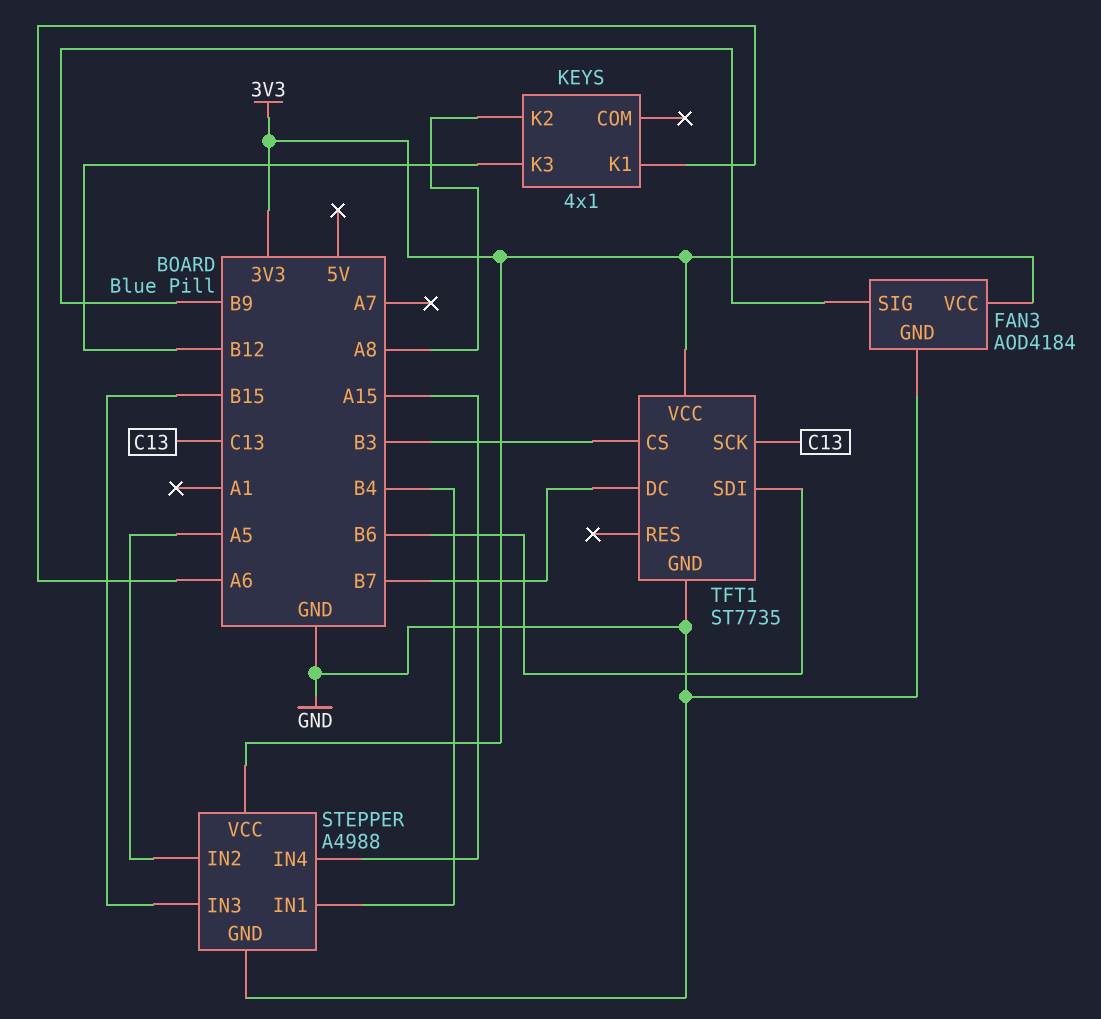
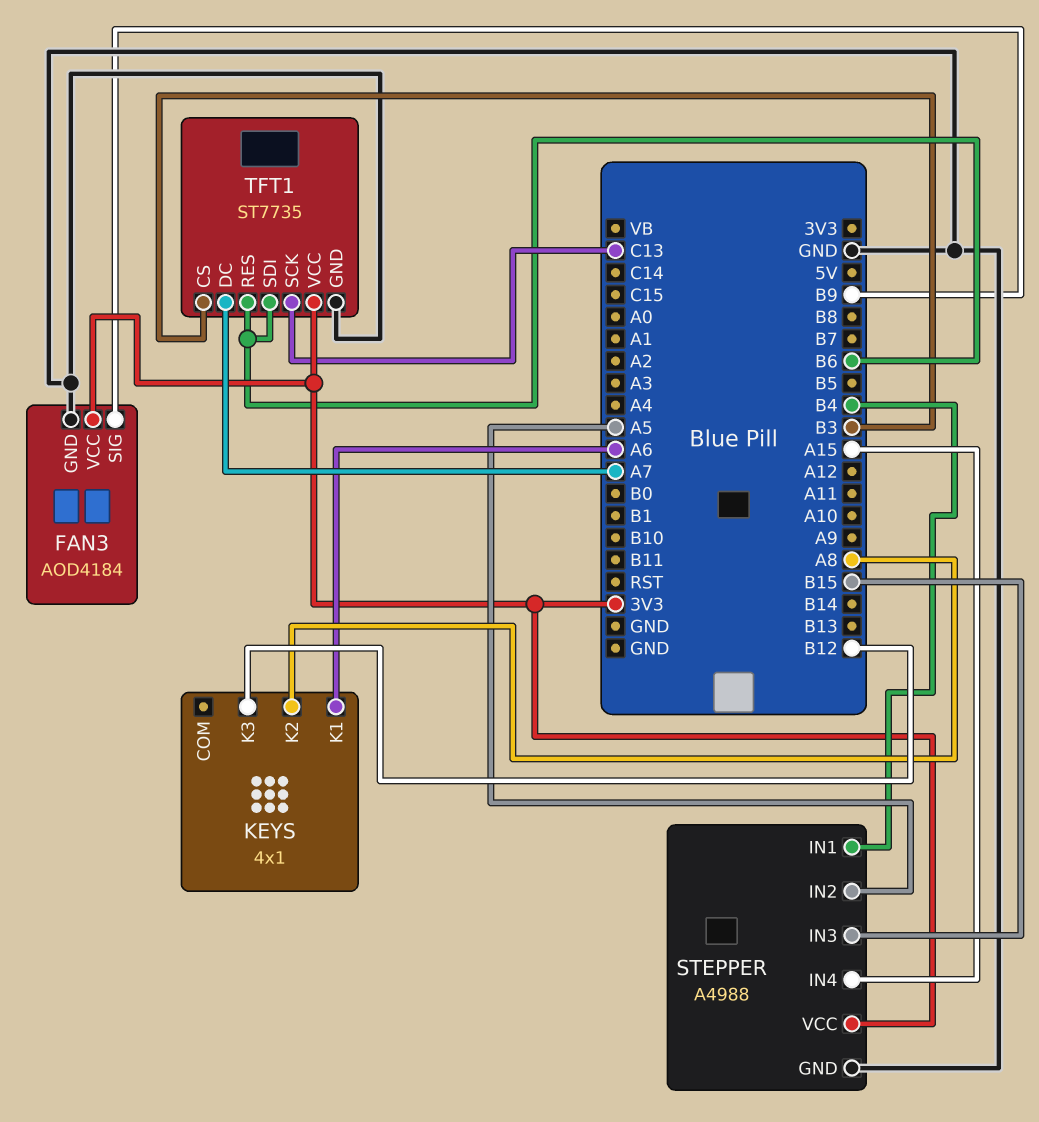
TFT1 pin DC: B7 -> A7
TFT1 pin RES: none -> B6

